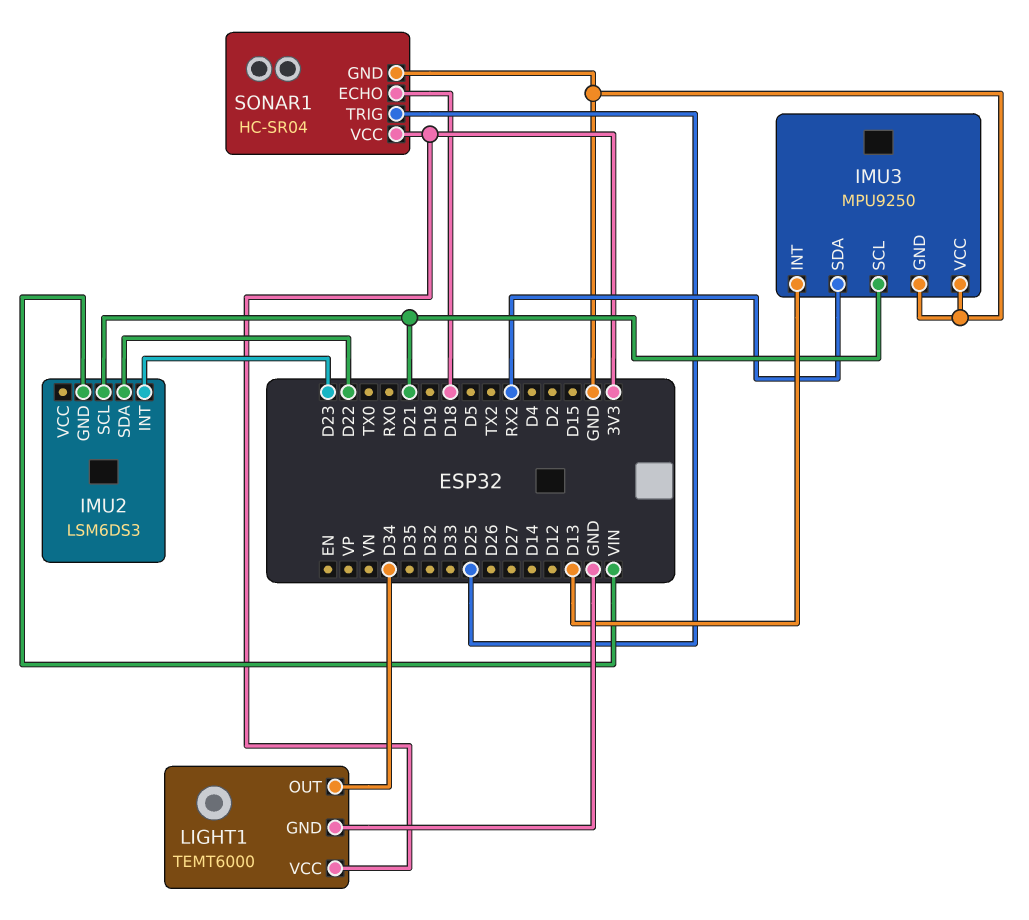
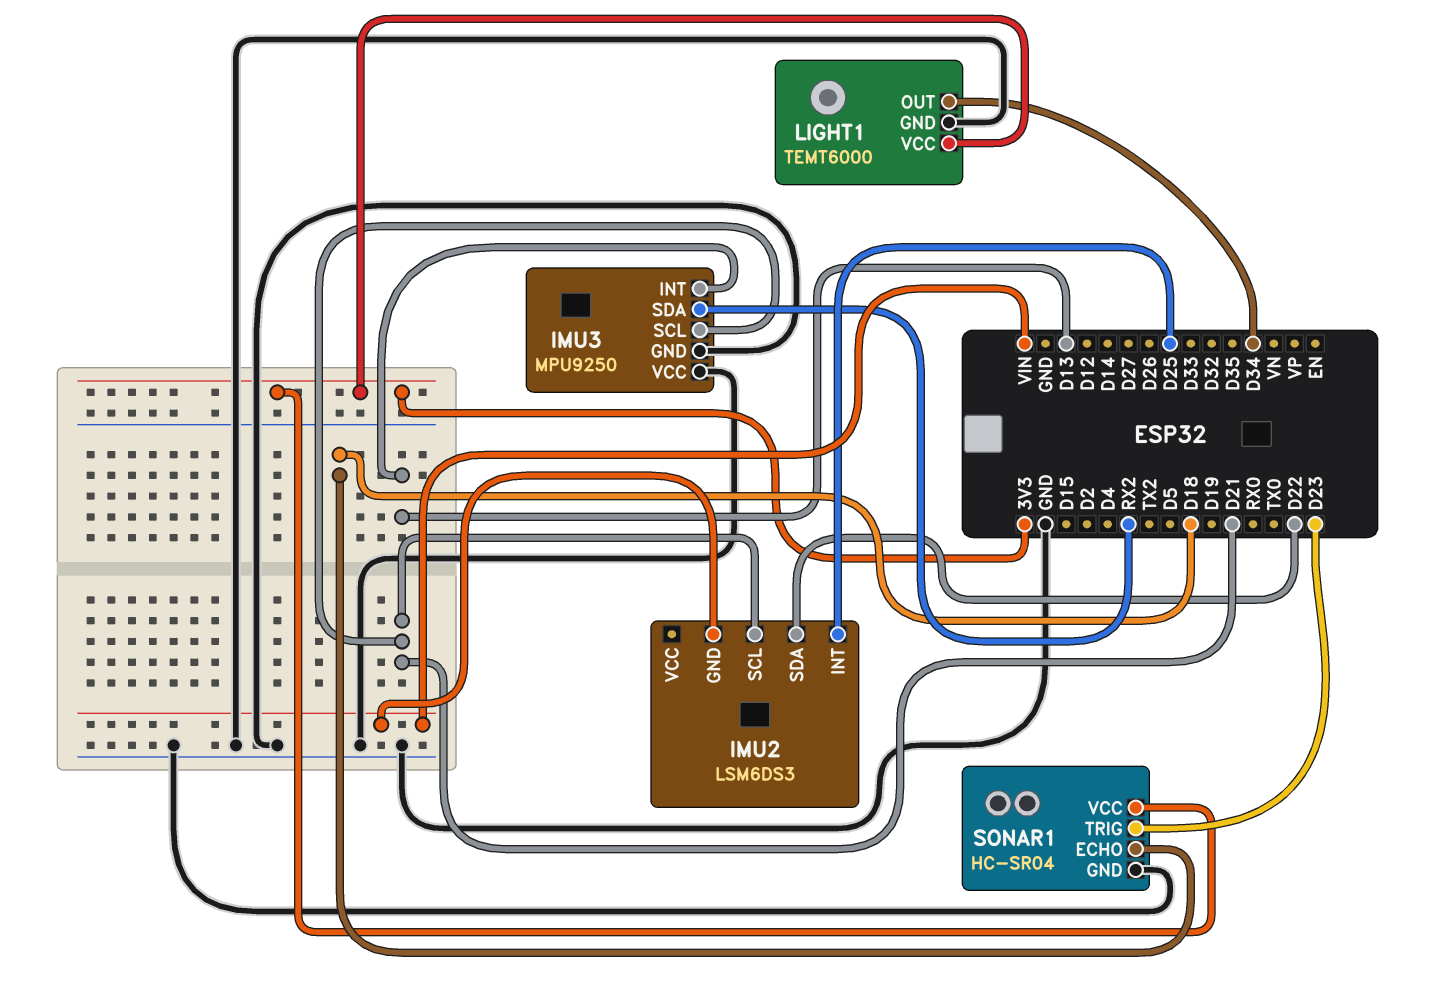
IMU2 pin INT: D23 -> D25
SONAR1 pin TRIG: D25 -> D23

